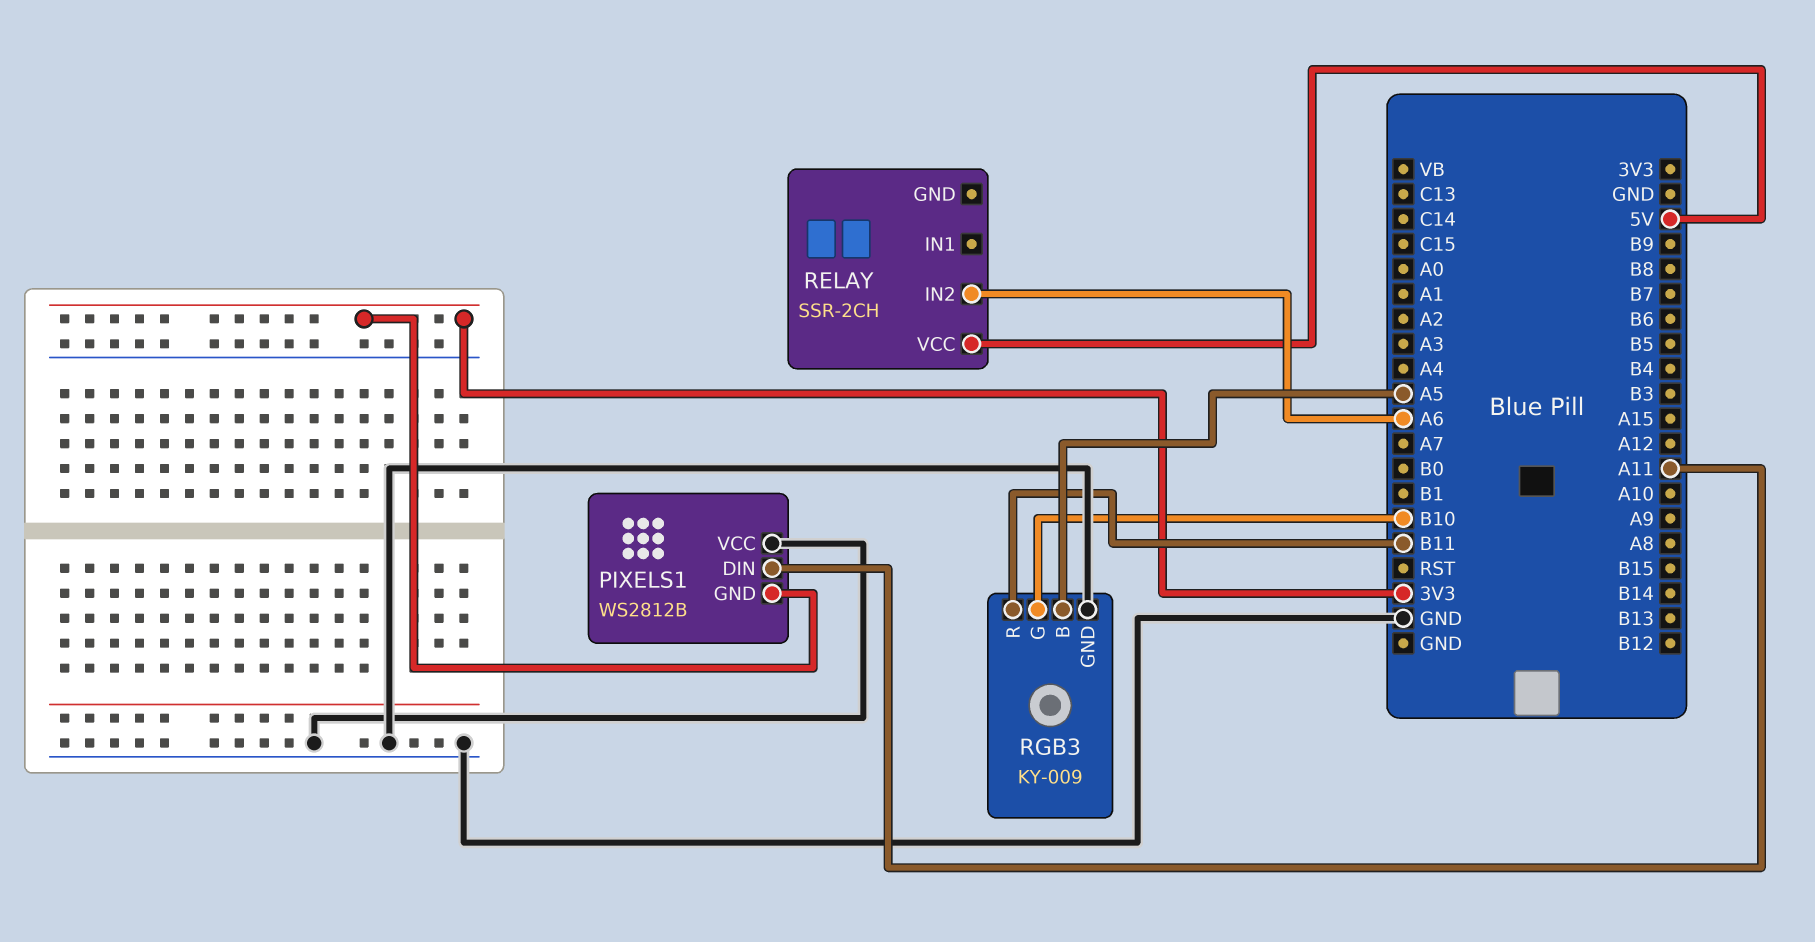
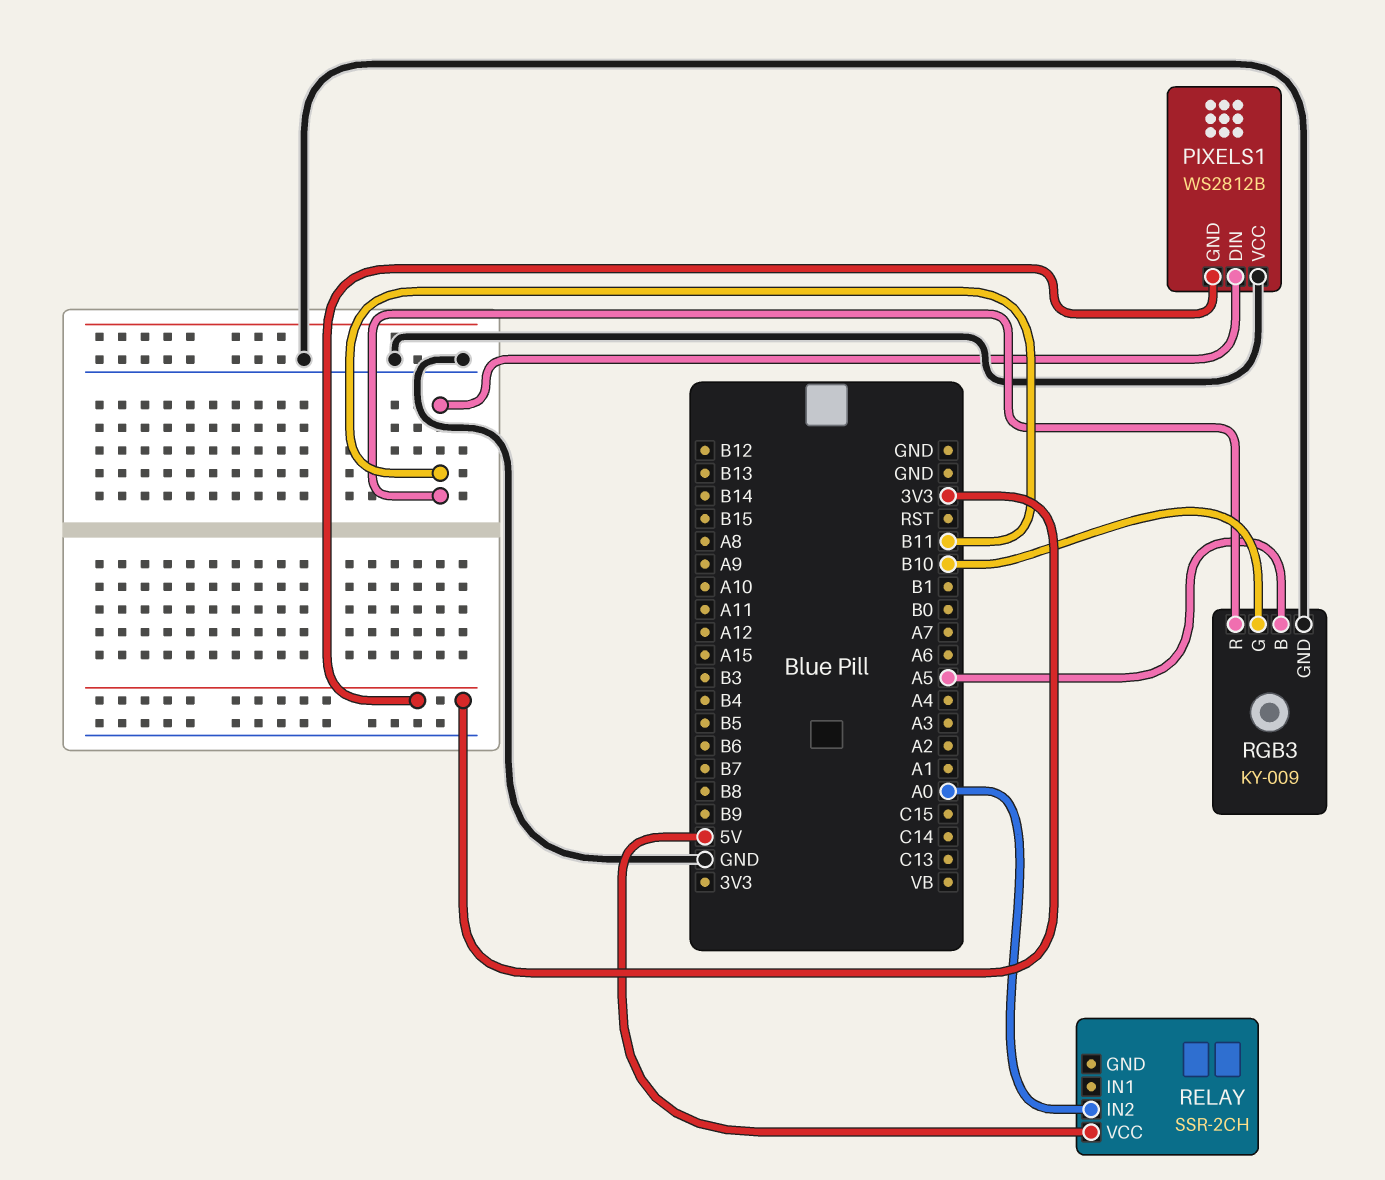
PIXELS1 pin DIN: A11 -> B11
RELAY pin IN2: A6 -> A0

